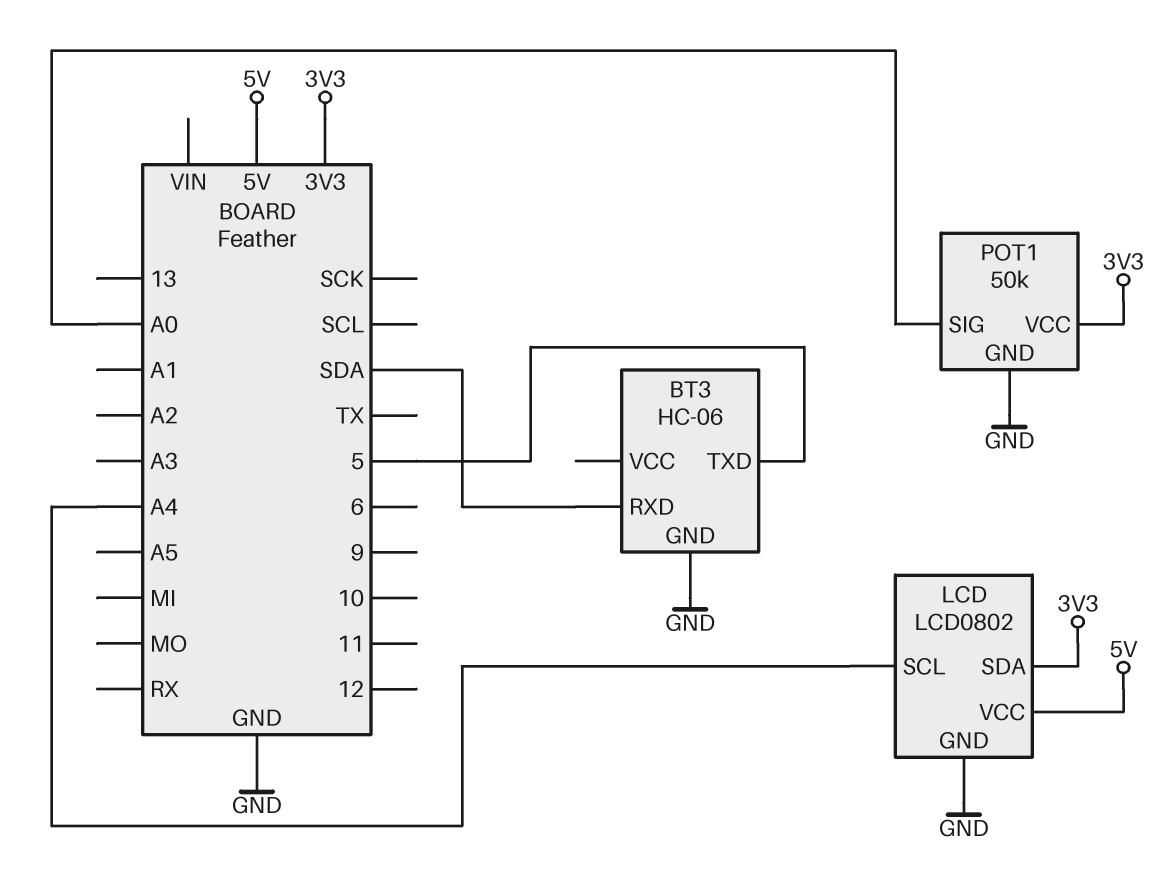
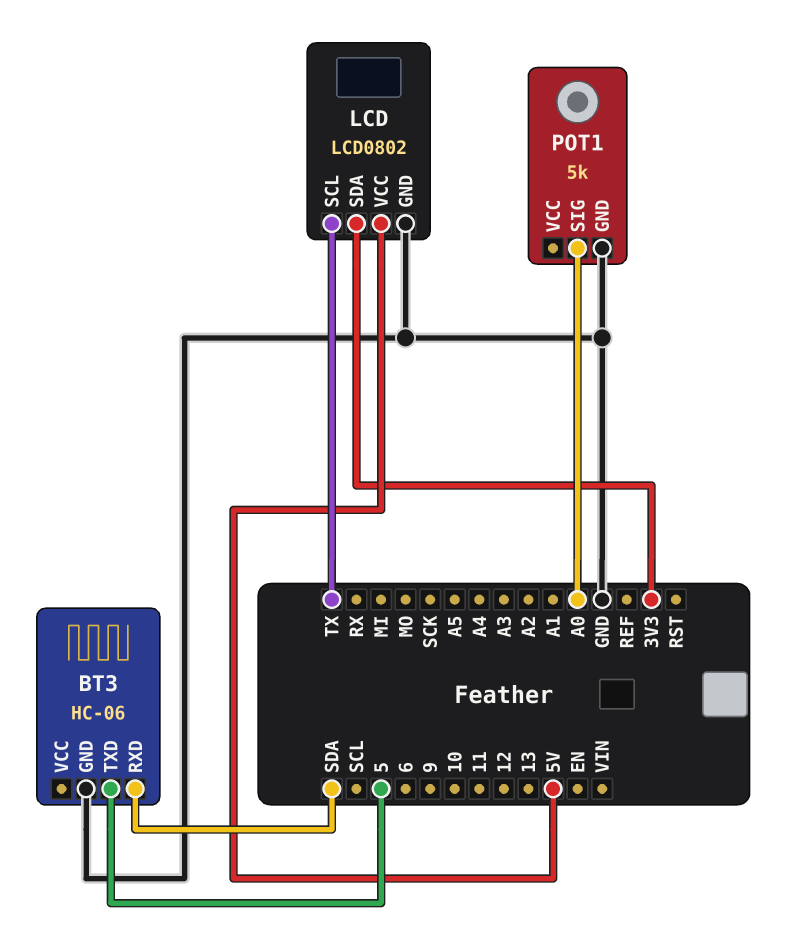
LCD pin SCL: A4 -> TX
POT1: 50k -> 5k
POT1 pin VCC: 3V3 -> none

